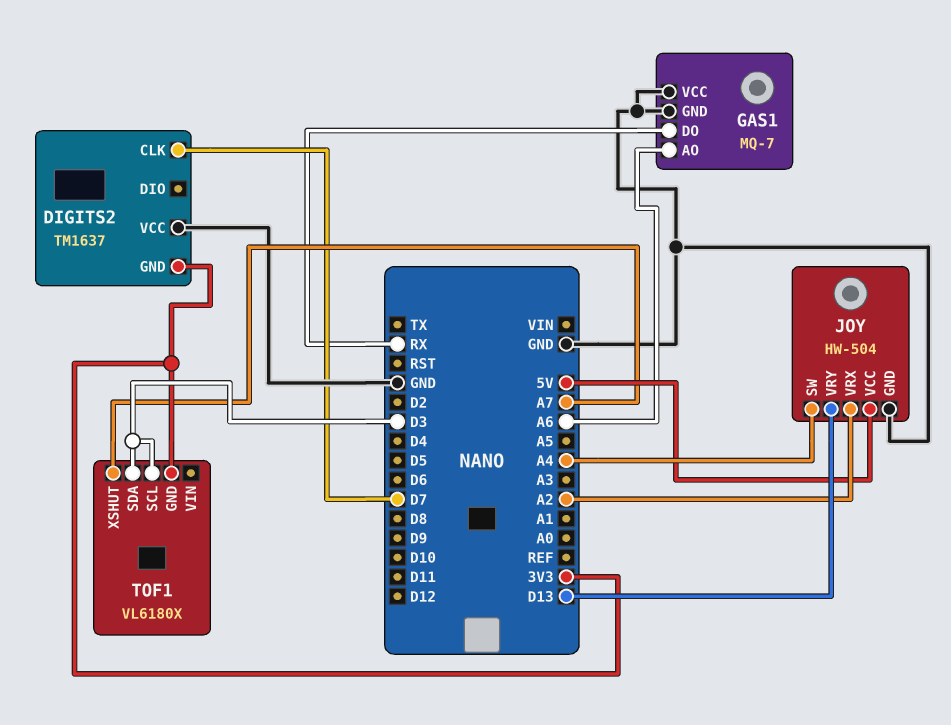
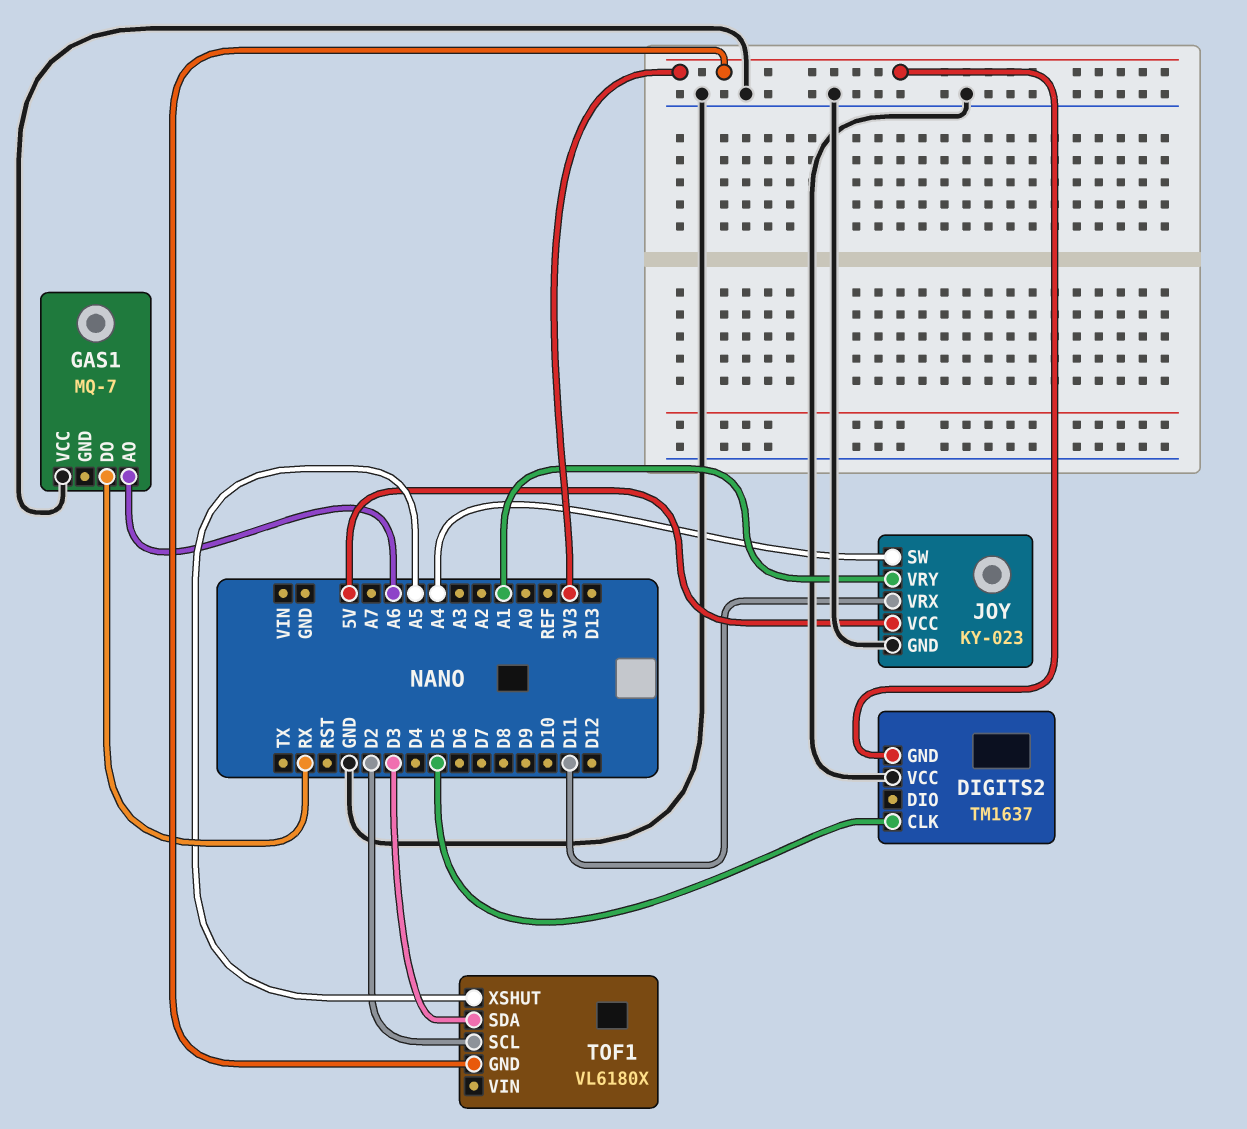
DIGITS2 pin CLK: D7 -> D5
GAS1 pin GND: GND -> none
JOY: HW-504 -> KY-023
JOY pin VRX: A2 -> D11
JOY pin VRY: D13 -> A1
TOF1 pin SCL: D3 -> D2
TOF1 pin XSHUT: A7 -> A5

